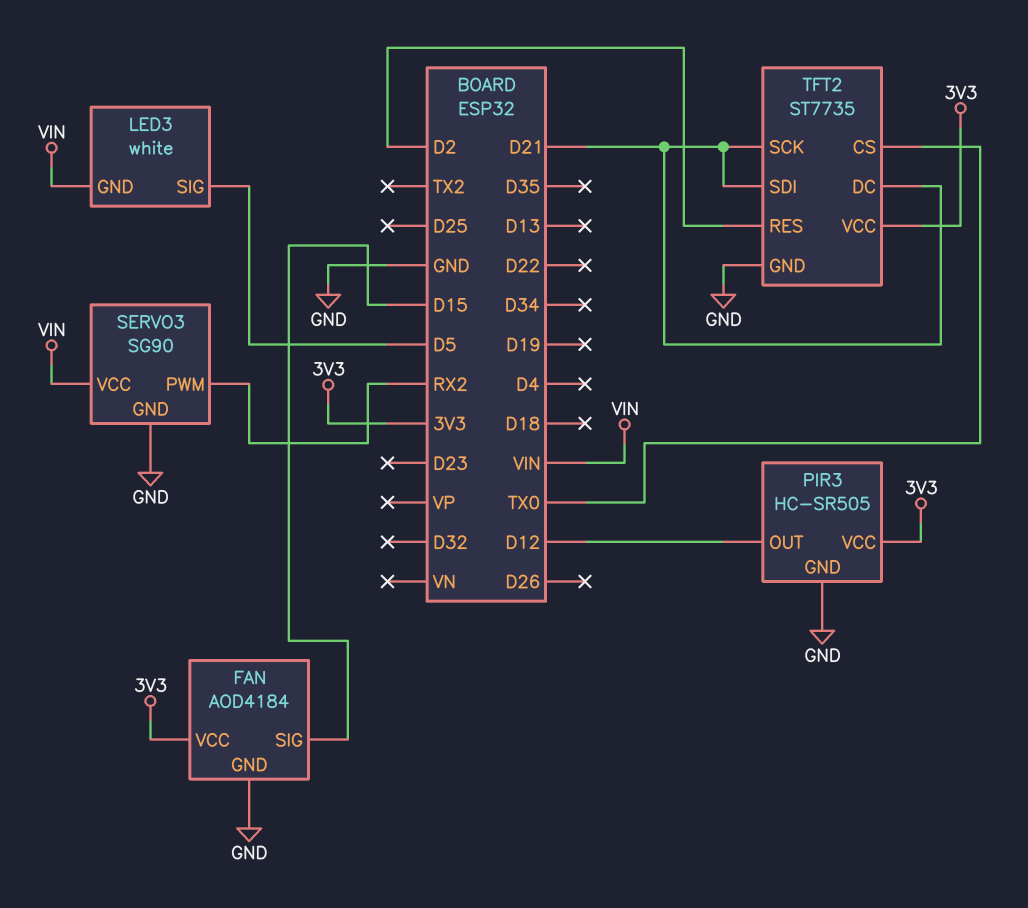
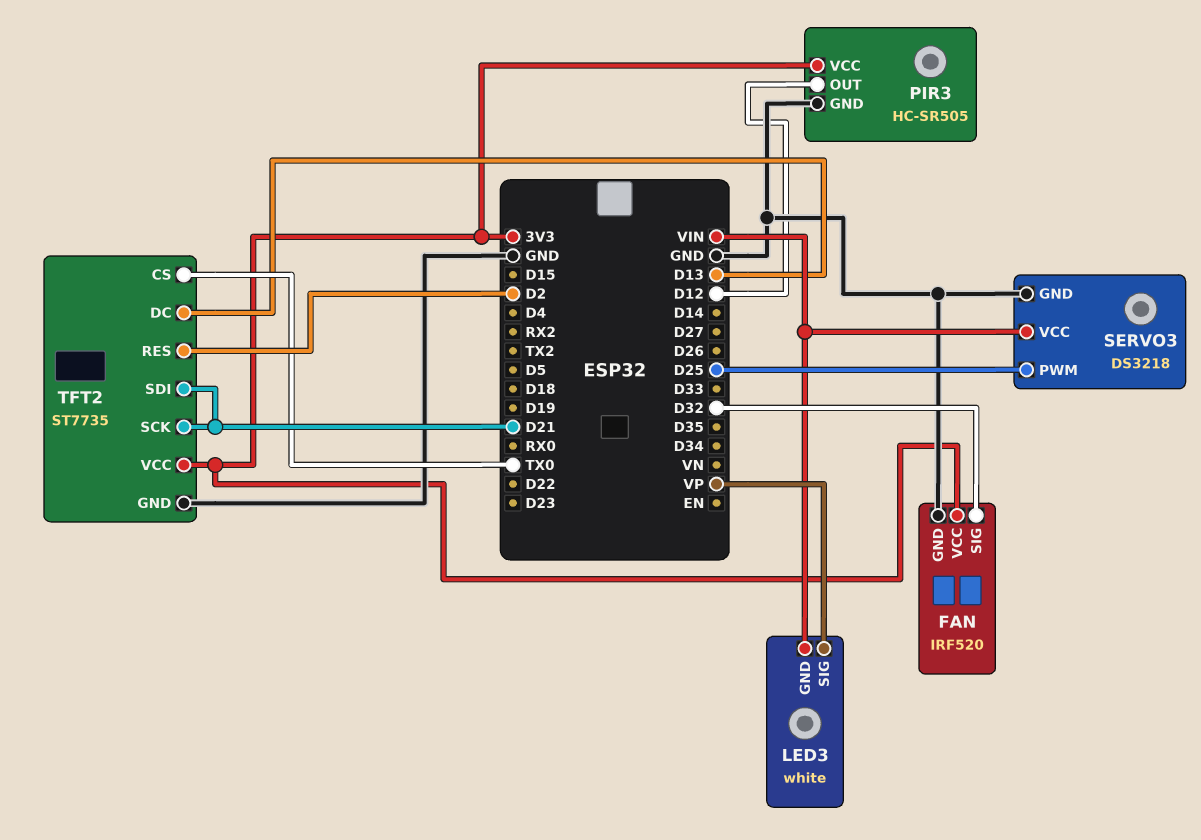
FAN: AOD4184 -> IRF520
FAN pin SIG: D15 -> D32
LED3 pin SIG: D5 -> VP
SERVO3: SG90 -> DS3218
SERVO3 pin PWM: RX2 -> D25
TFT2 pin DC: D21 -> D13

